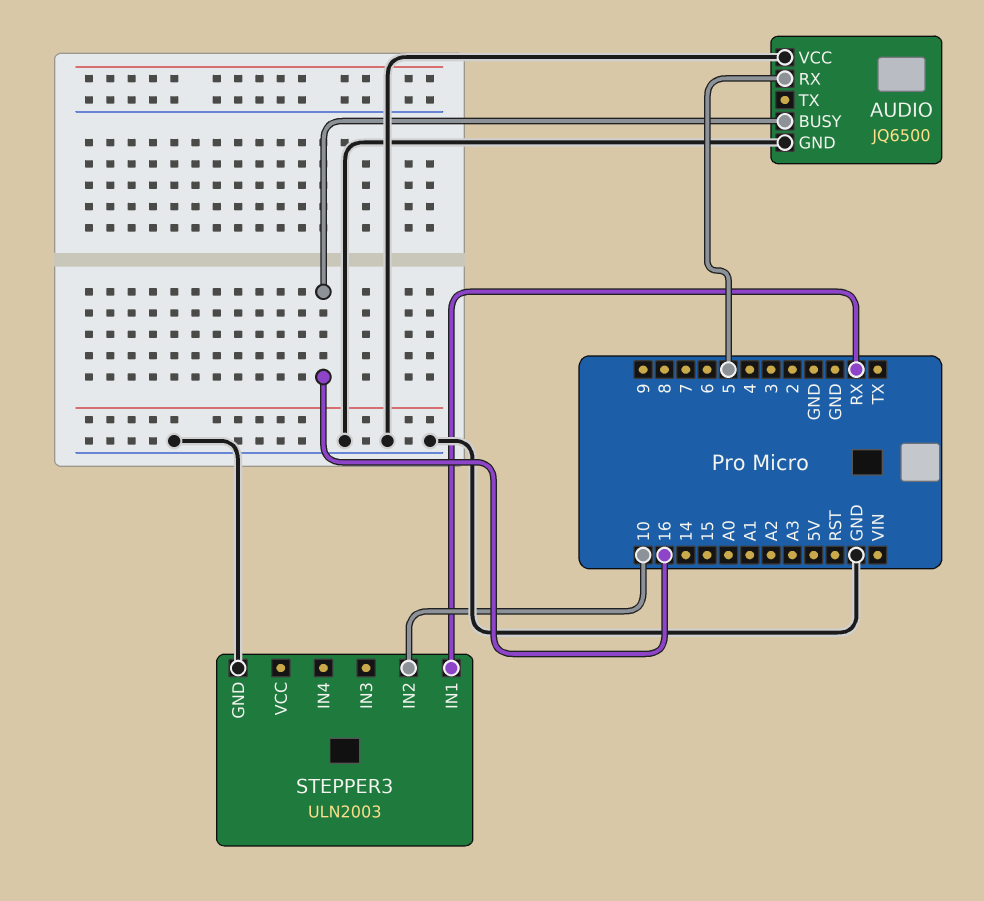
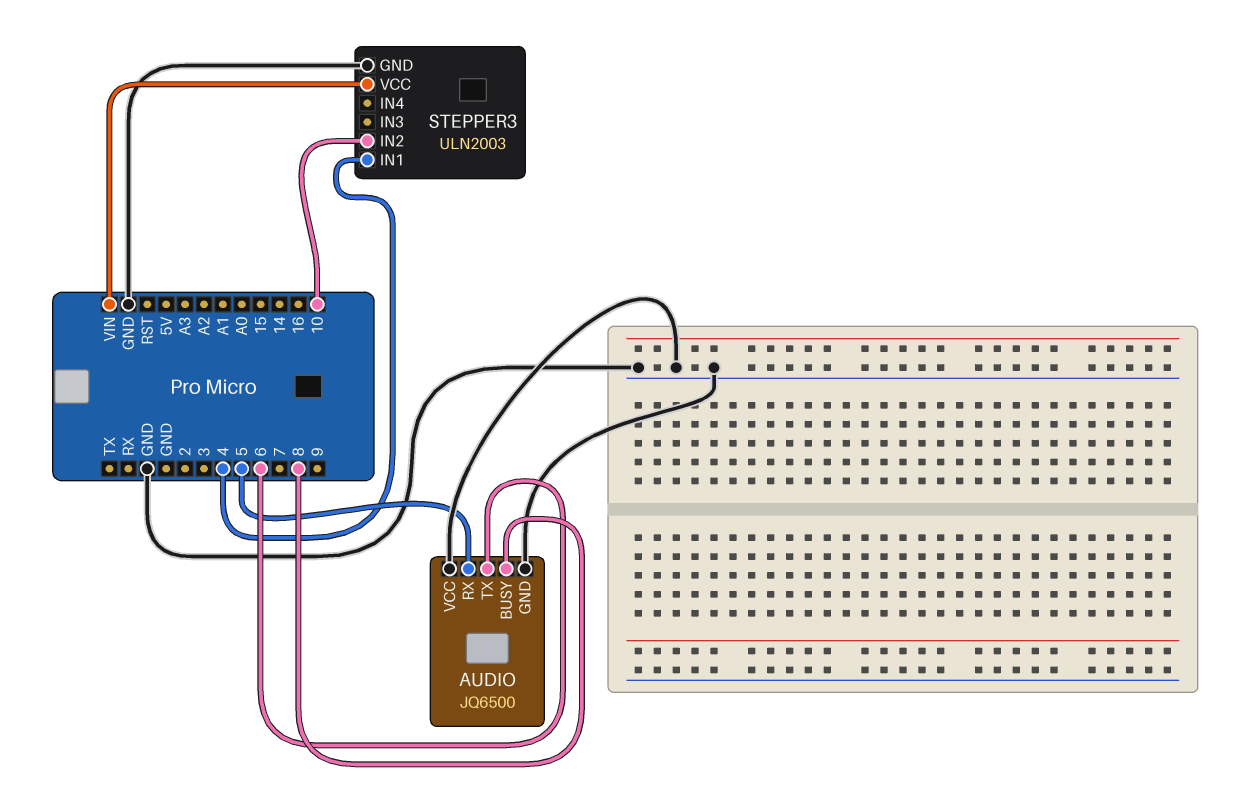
AUDIO pin BUSY: 16 -> 8
AUDIO pin TX: none -> 6
STEPPER3 pin IN1: RX -> 4
STEPPER3 pin VCC: none -> VIN

